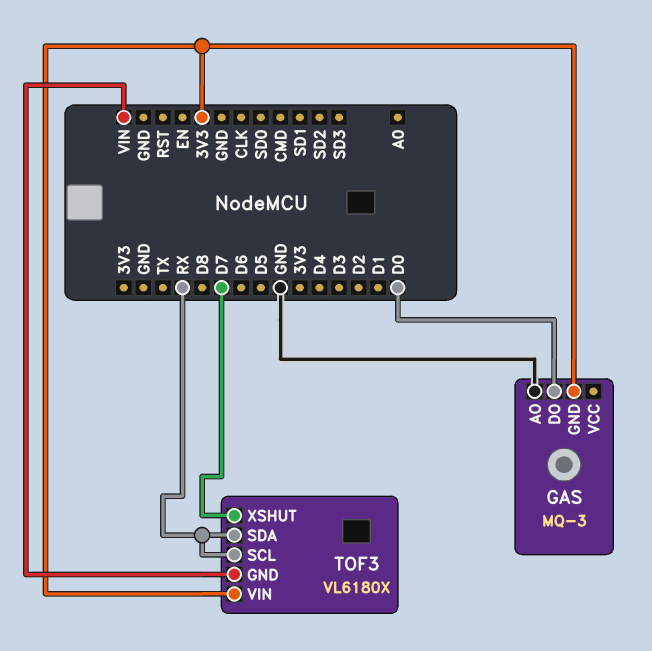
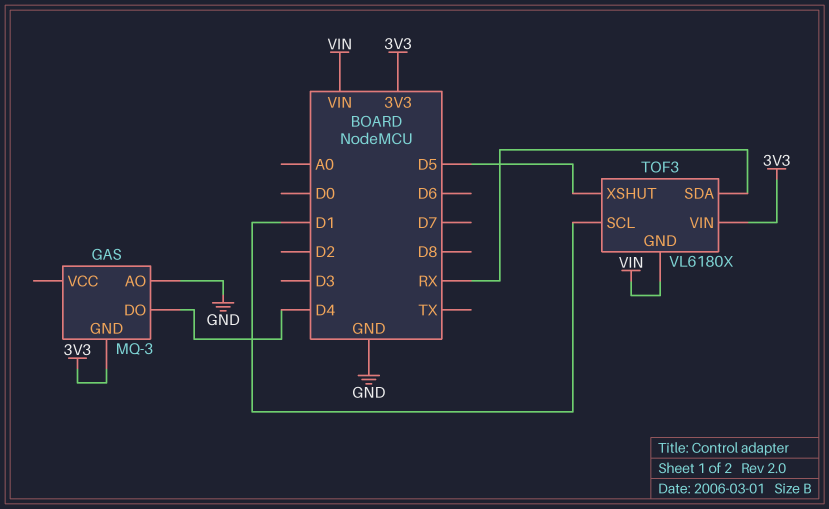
GAS pin DO: D0 -> D4
TOF3 pin SCL: RX -> D1
TOF3 pin XSHUT: D7 -> D5

